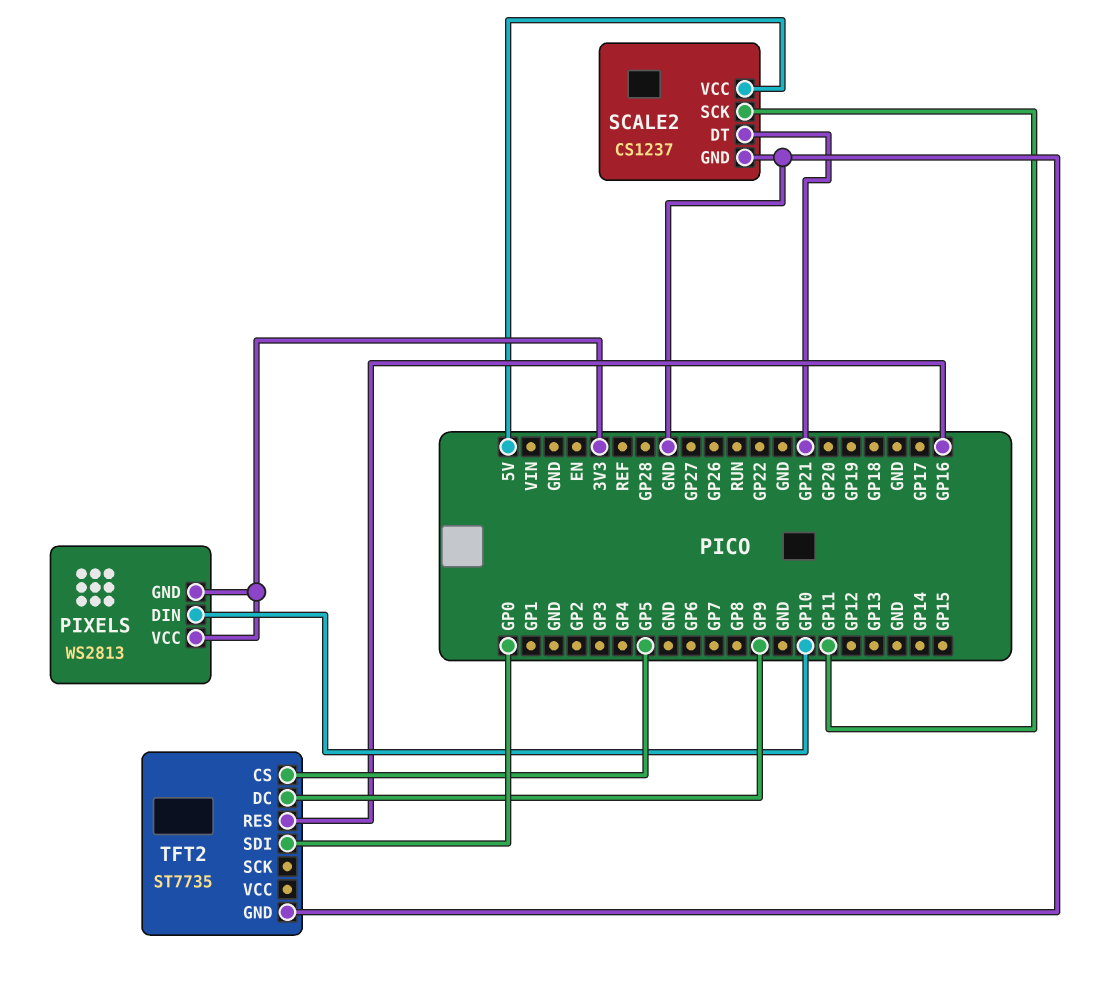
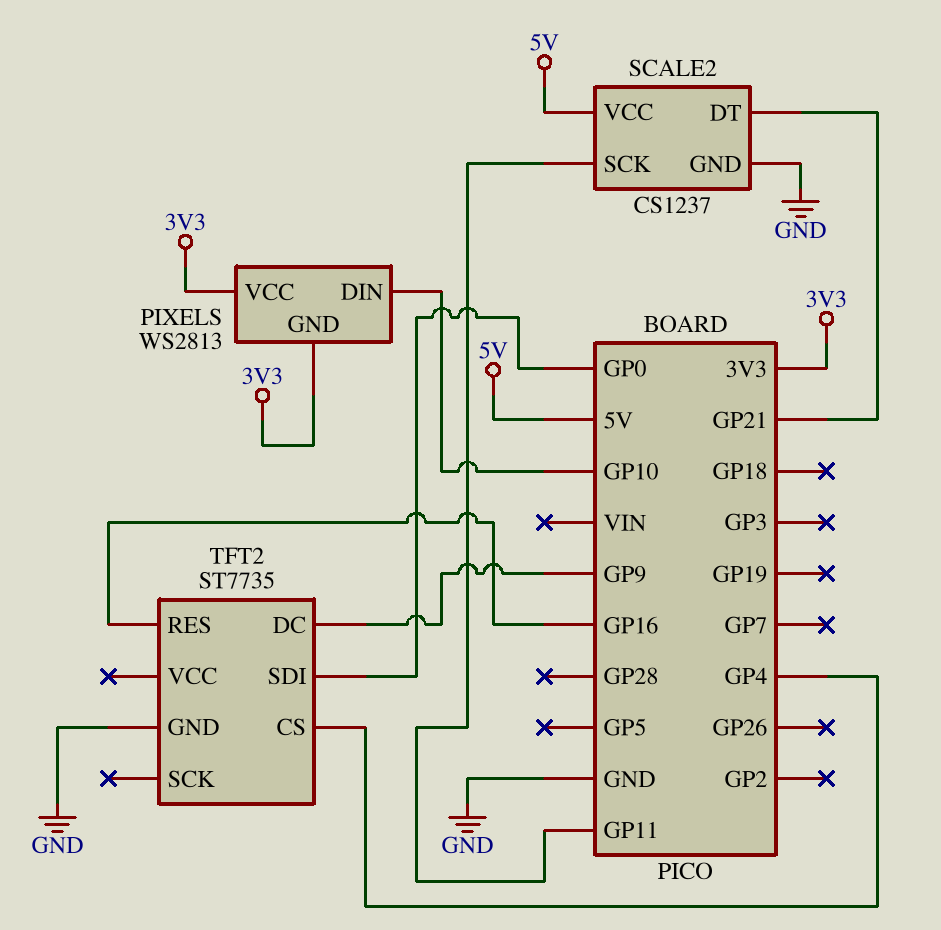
TFT2 pin CS: GP5 -> GP4

